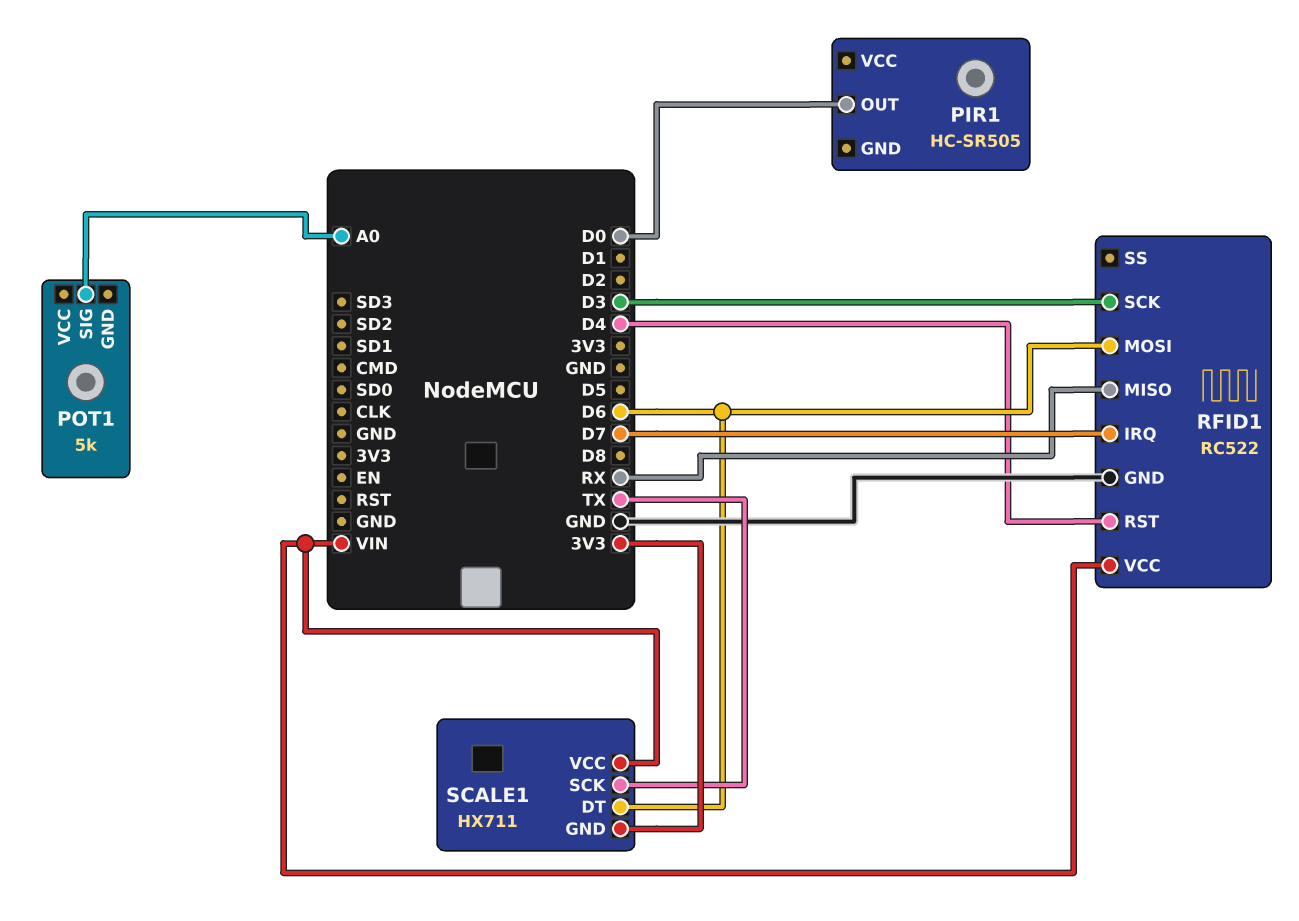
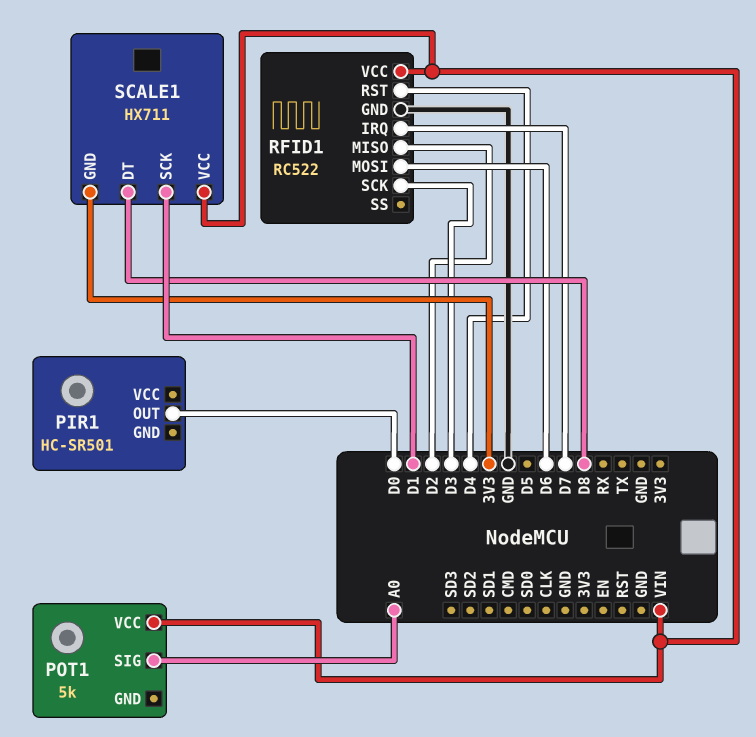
PIR1: HC-SR505 -> HC-SR501
POT1 pin VCC: none -> VIN
RFID1 pin MISO: RX -> D2
SCALE1 pin DT: D6 -> D8
SCALE1 pin SCK: TX -> D1

